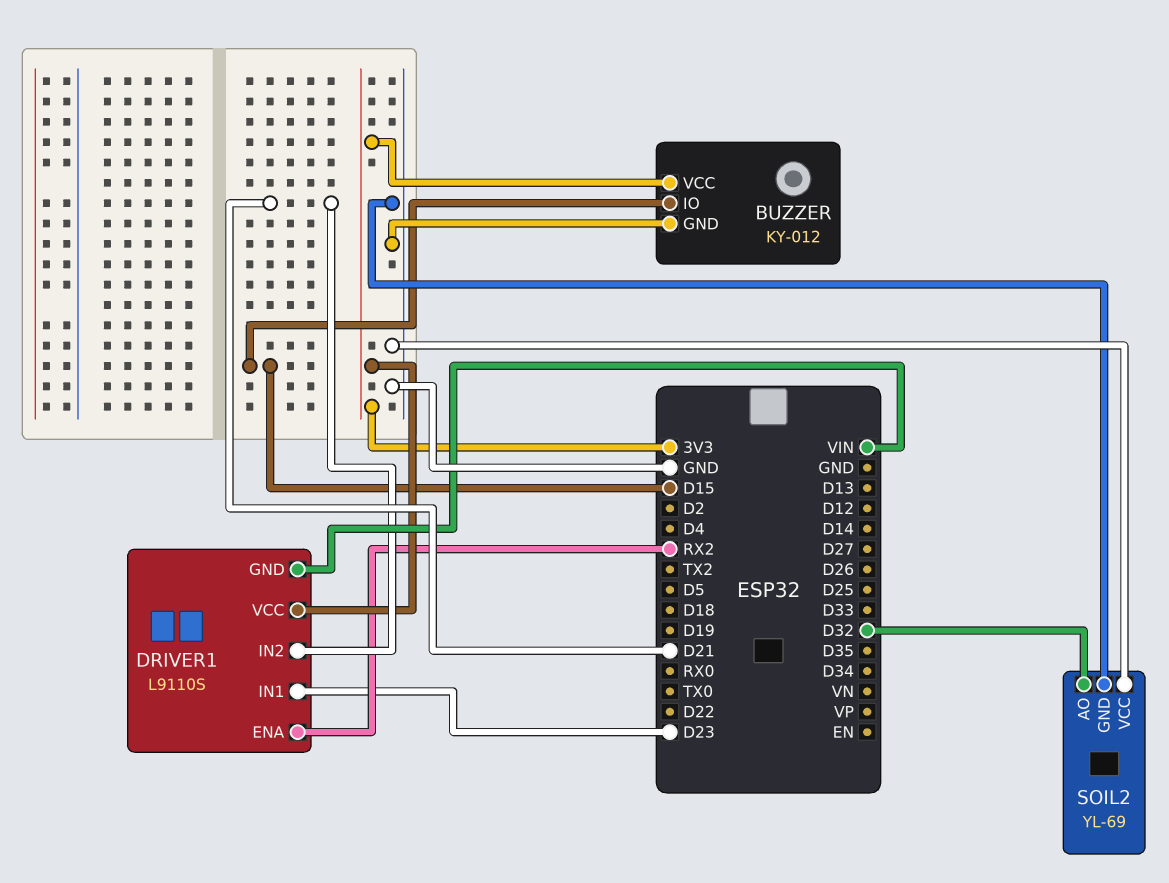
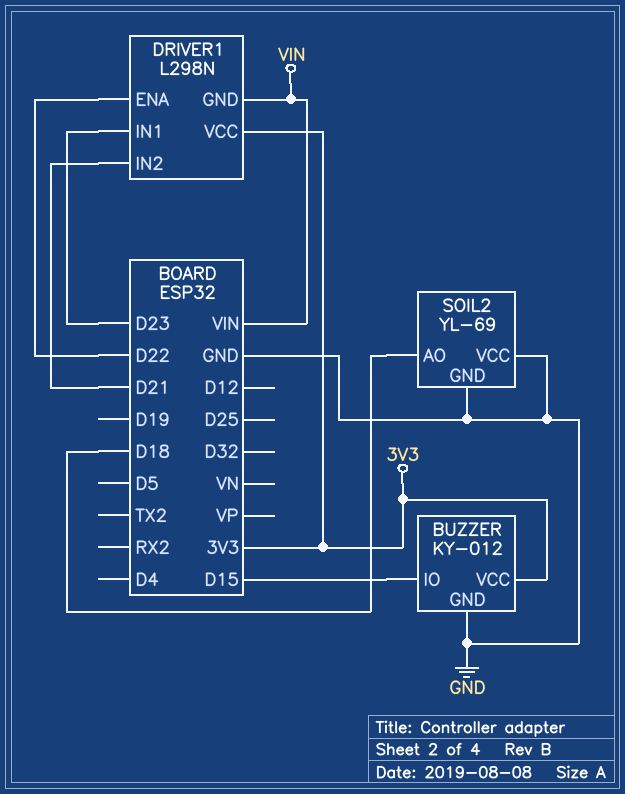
DRIVER1: L9110S -> L298N
DRIVER1 pin ENA: RX2 -> D22
SOIL2 pin AO: D32 -> D18

